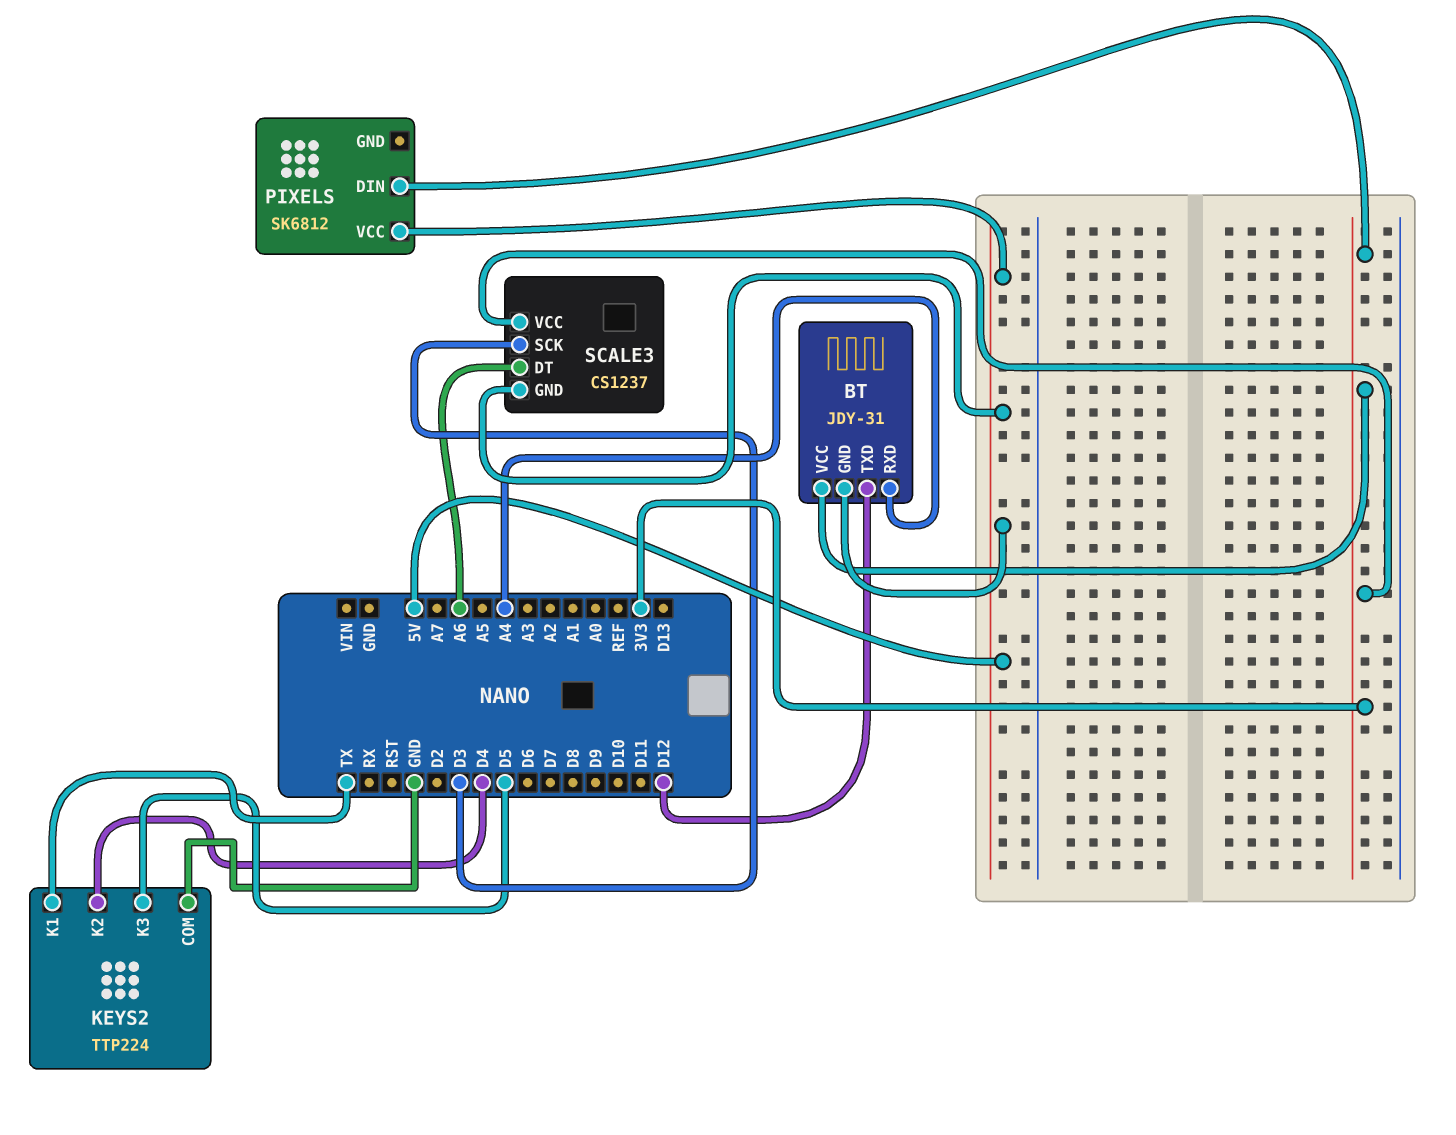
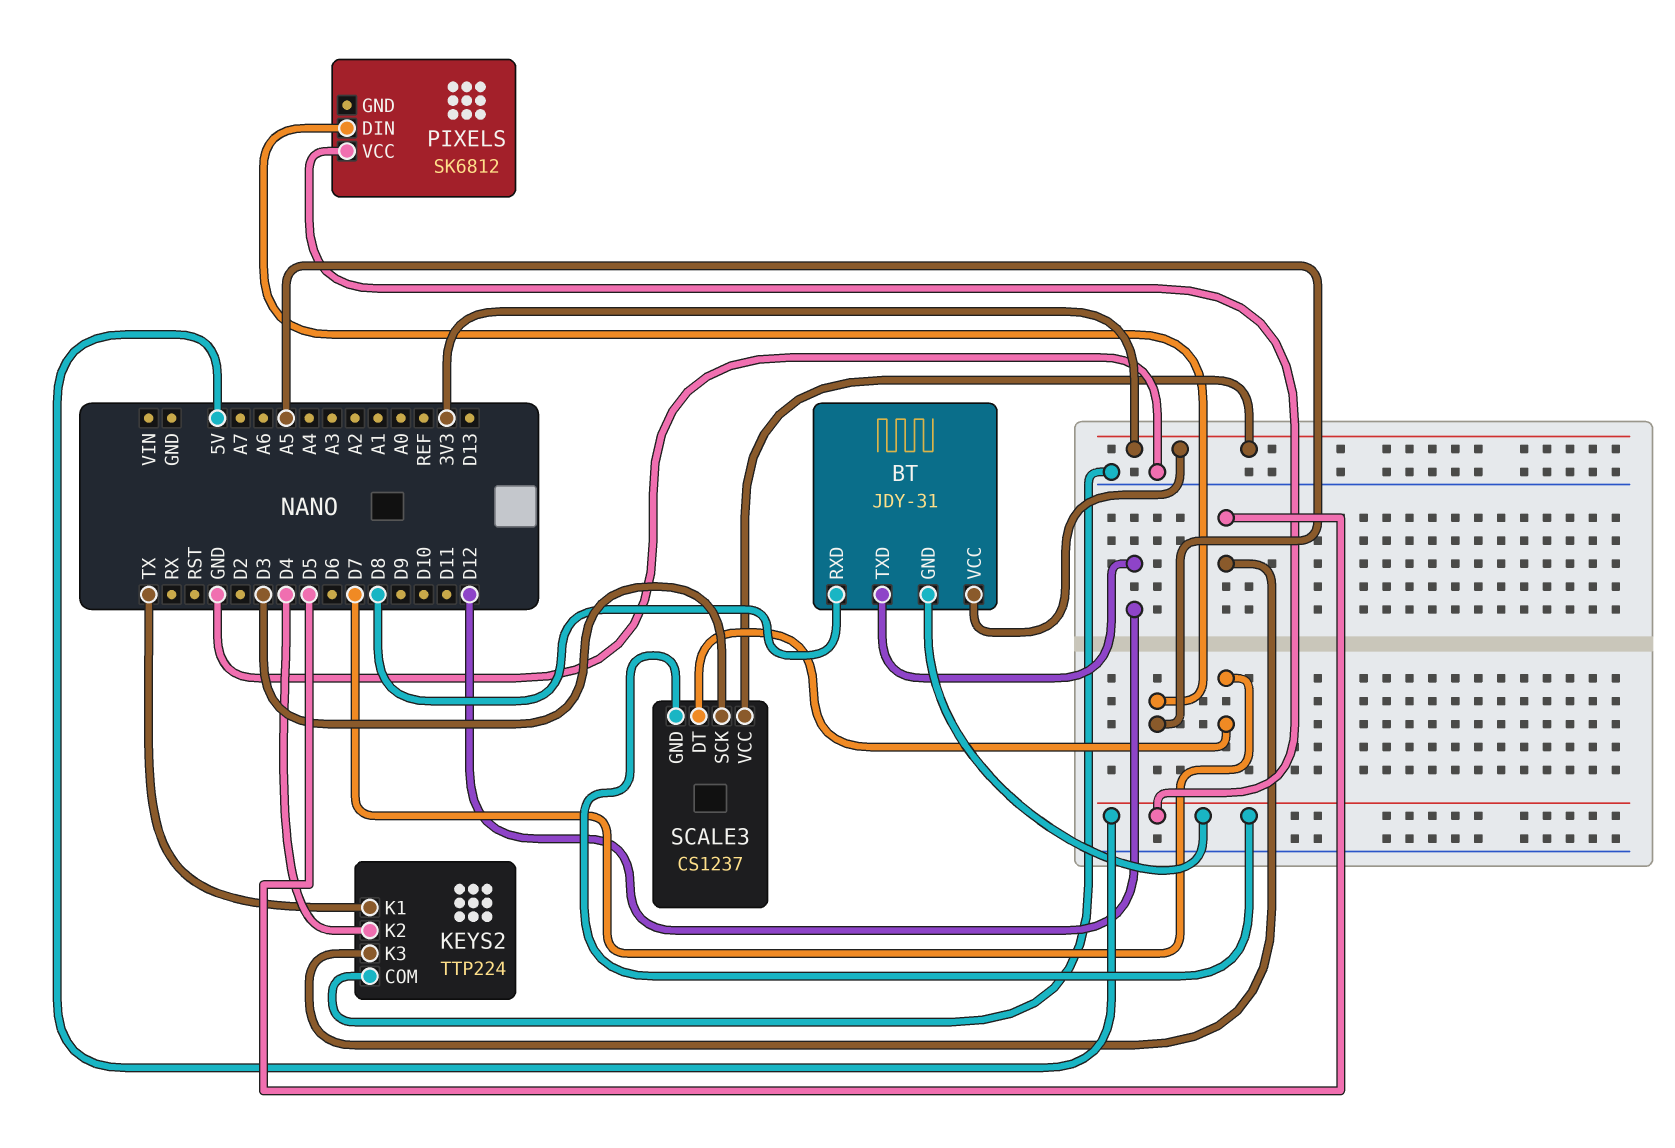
BT pin RXD: A4 -> D8
PIXELS pin DIN: 3V3 -> A5
SCALE3 pin DT: A6 -> D7

